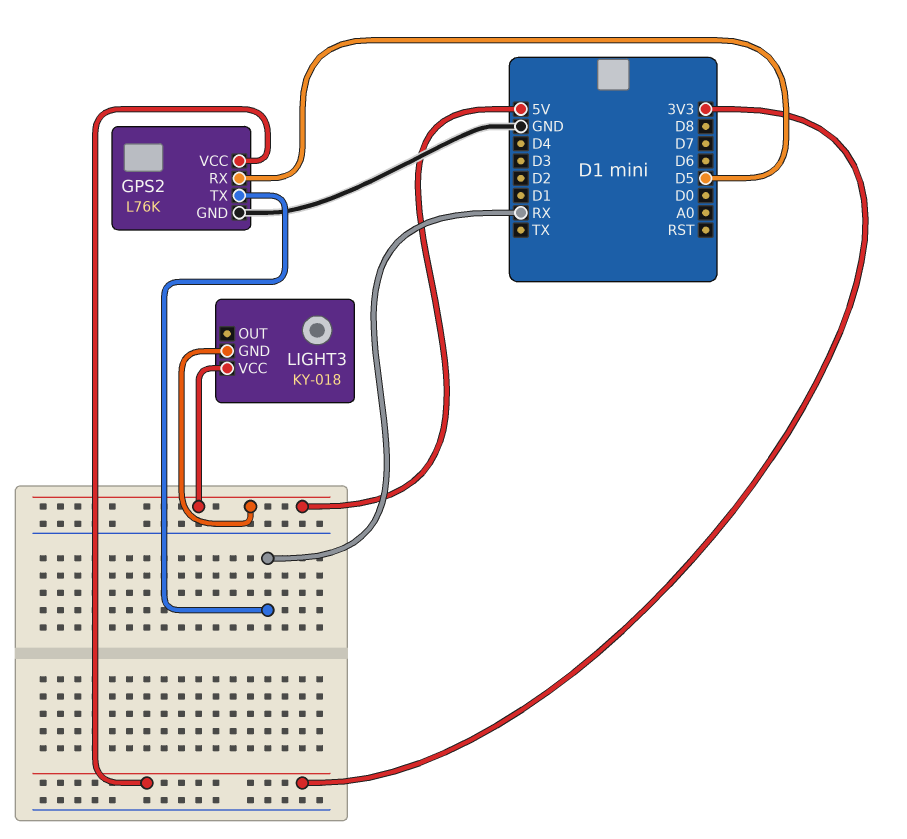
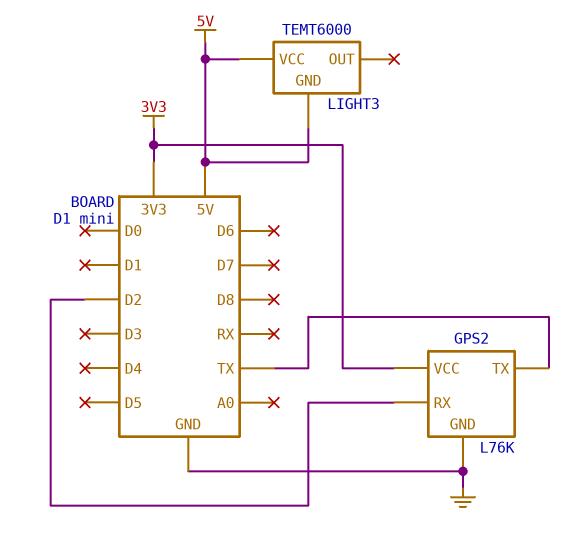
GPS2 pin RX: D5 -> D2
GPS2 pin TX: RX -> TX
LIGHT3: KY-018 -> TEMT6000

